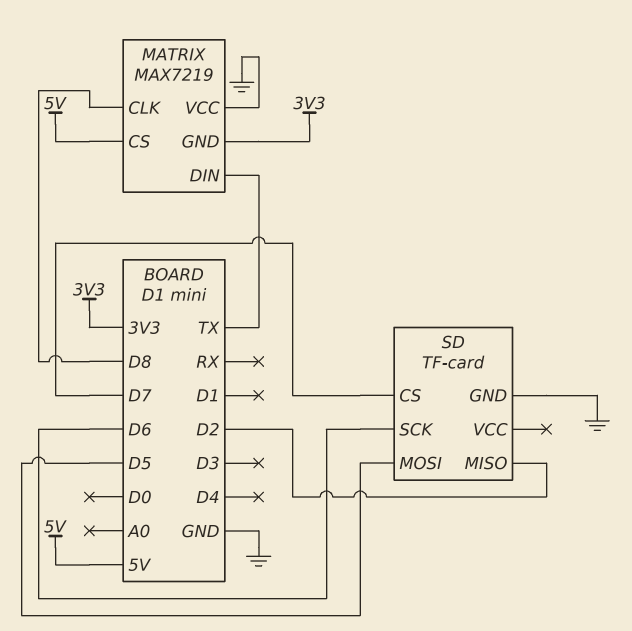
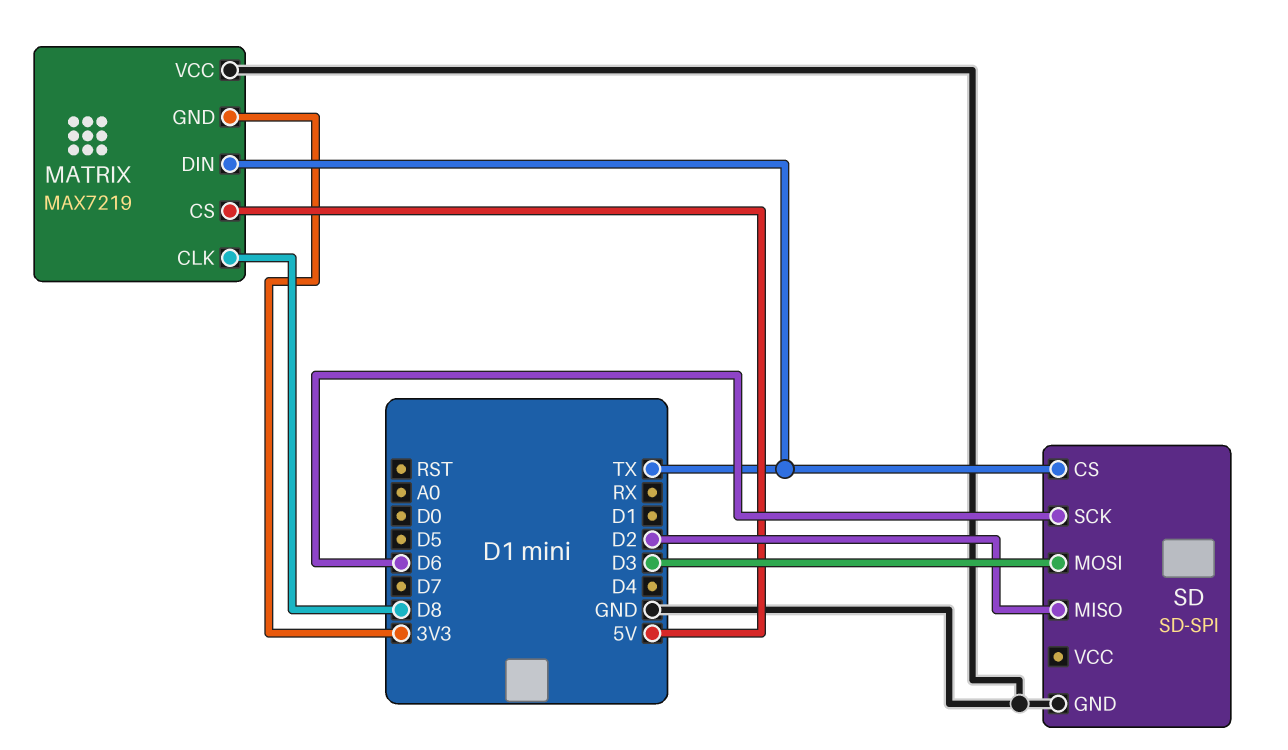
SD: TF-card -> SD-SPI
SD pin CS: D7 -> TX
SD pin MOSI: D5 -> D3

